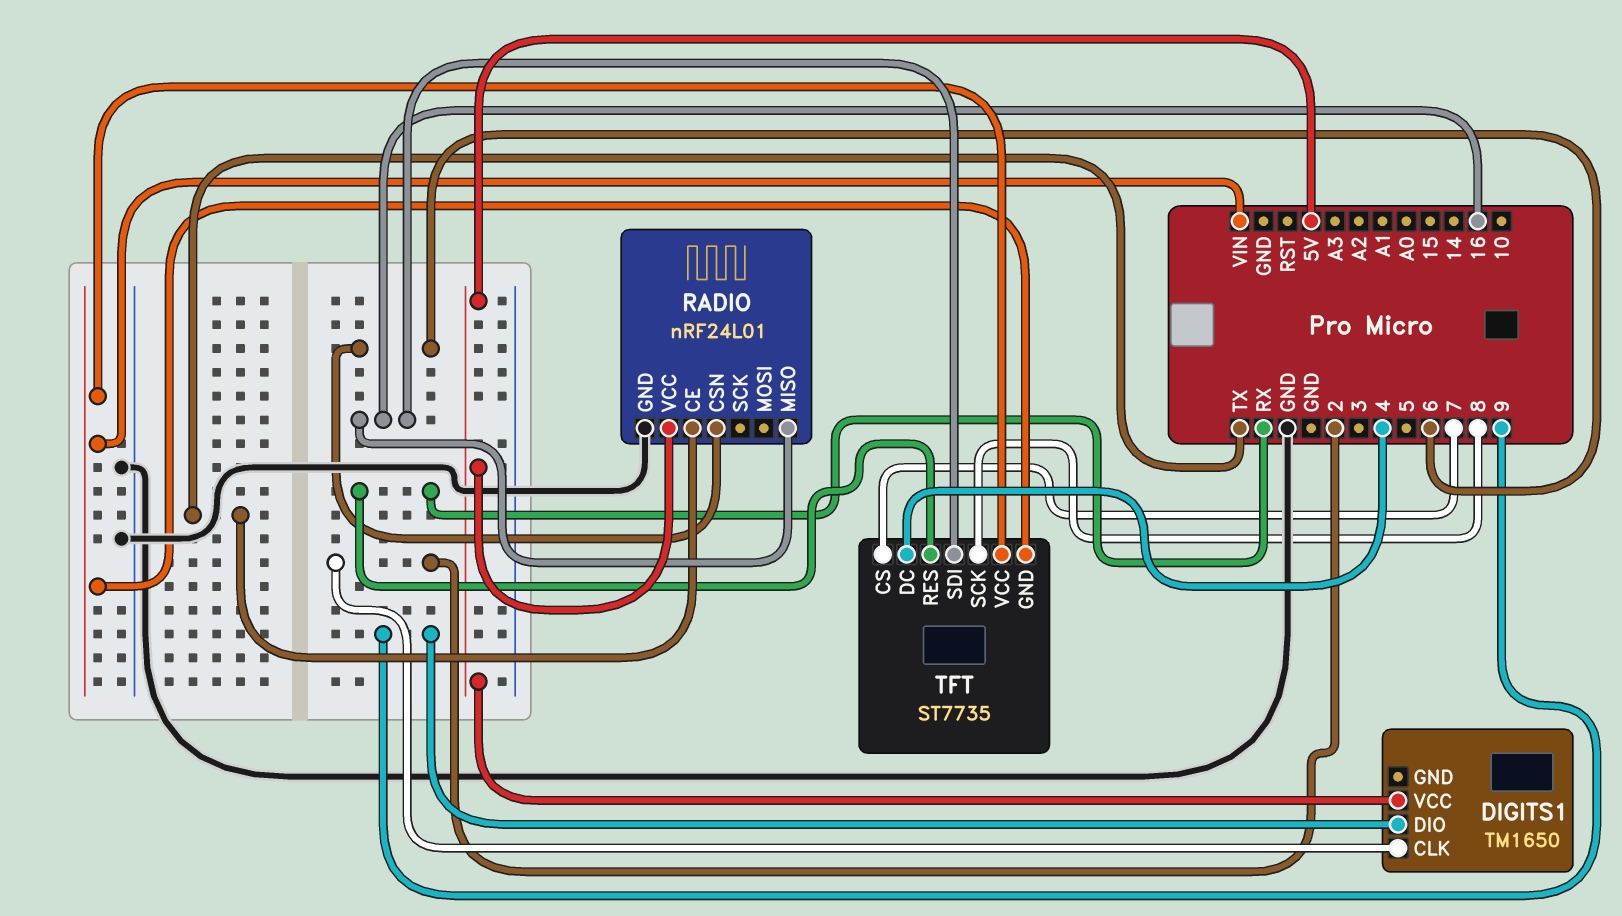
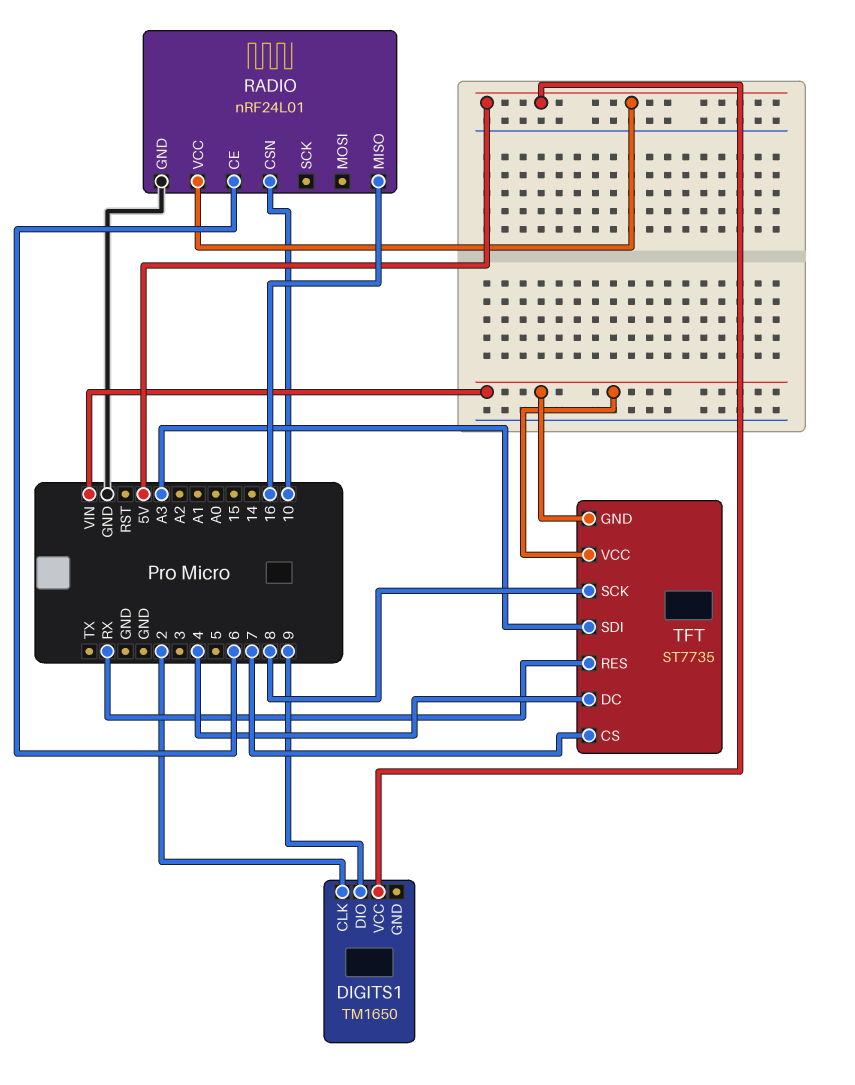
RADIO pin CE: TX -> 6
RADIO pin CSN: 6 -> 10
TFT pin SDI: 16 -> A3

